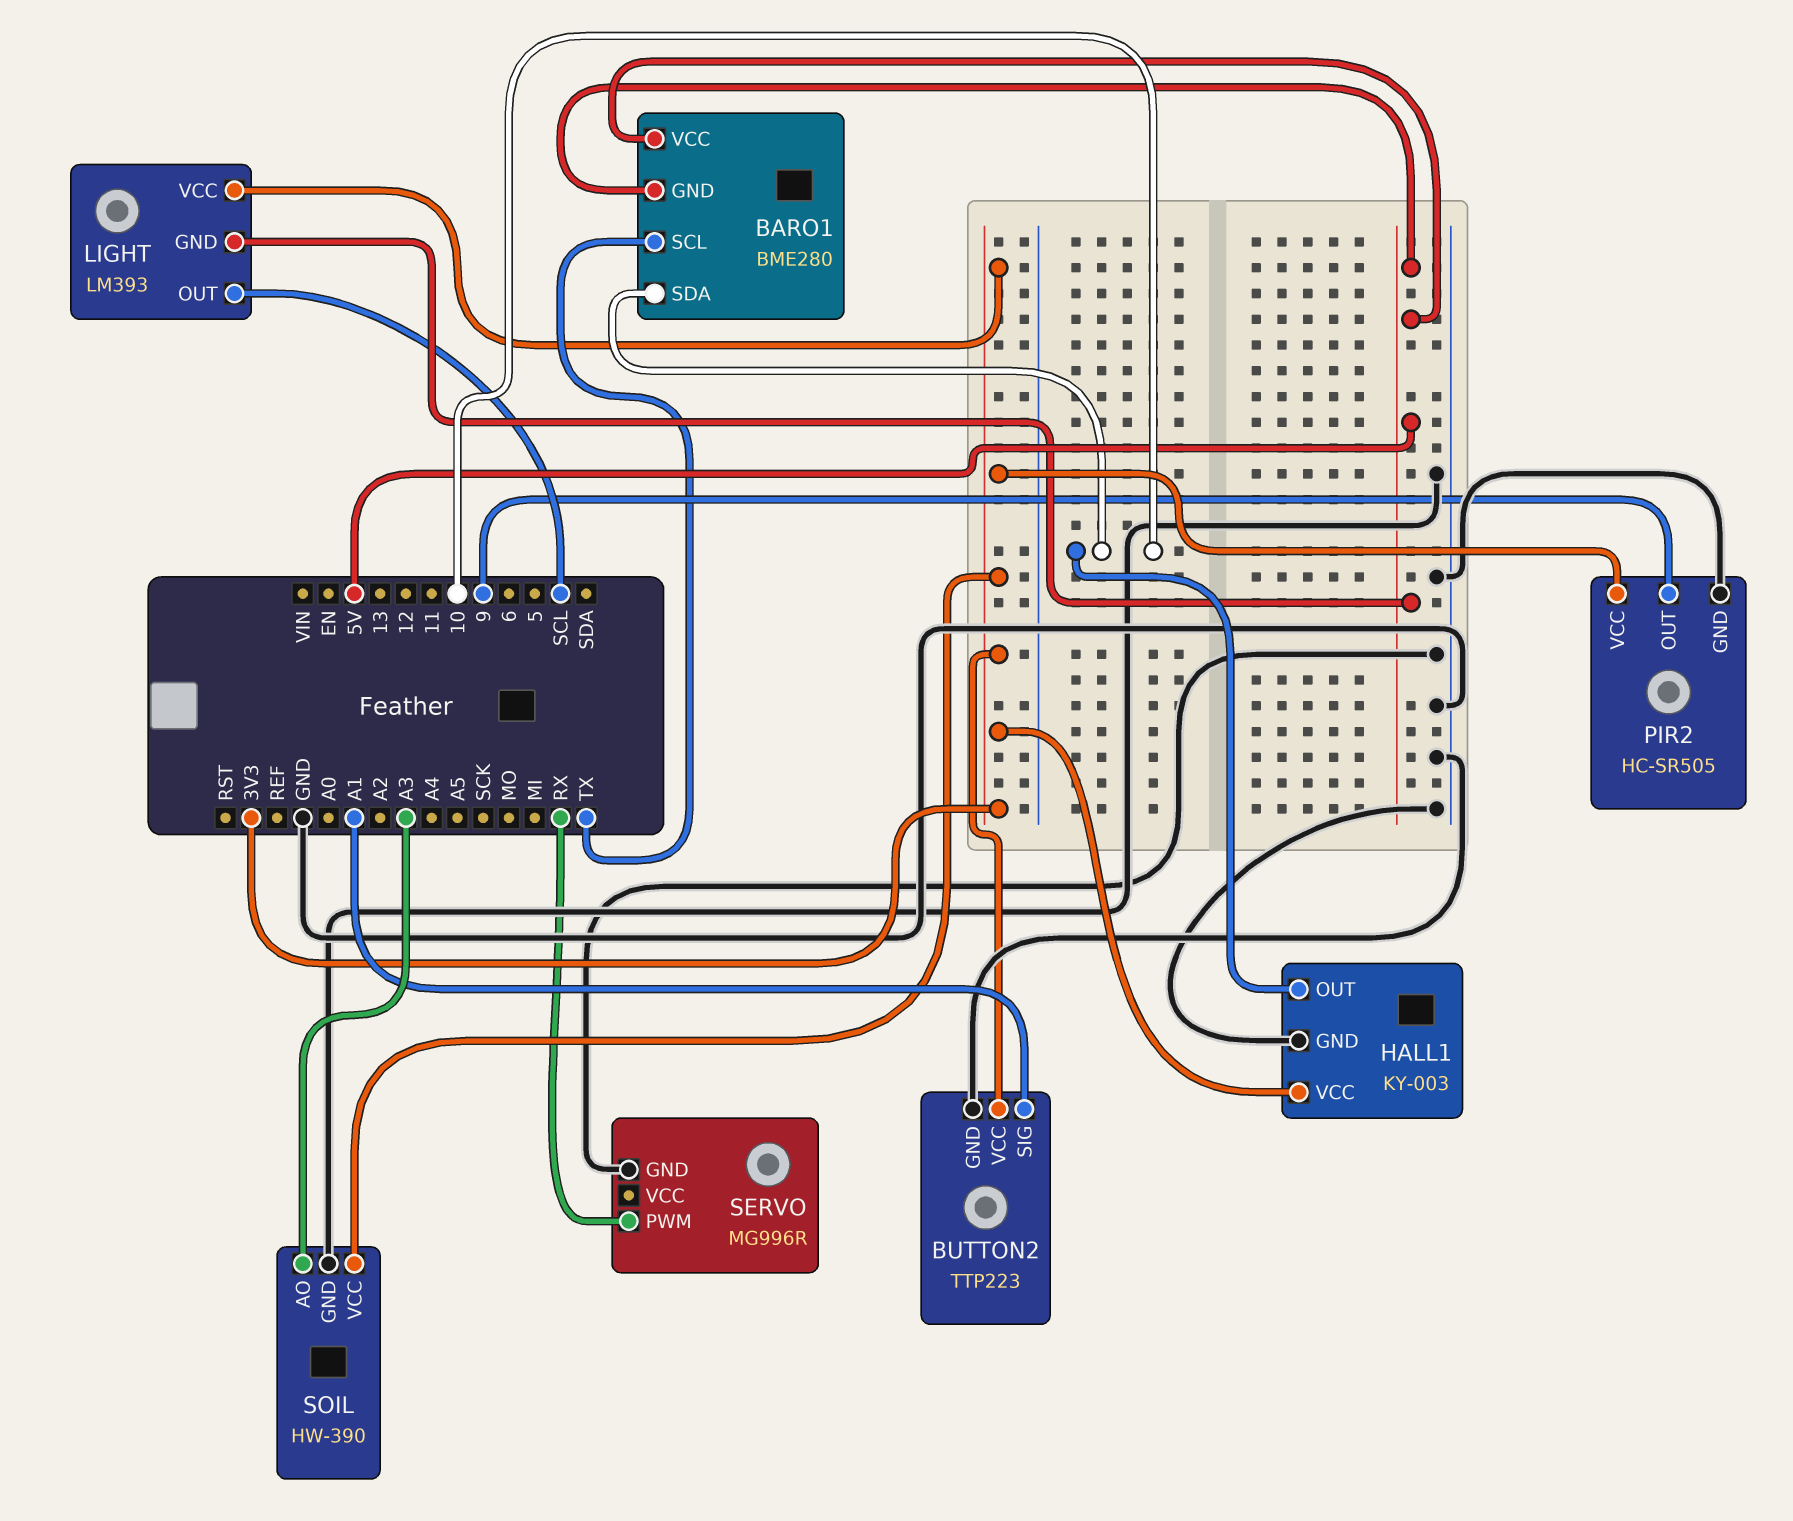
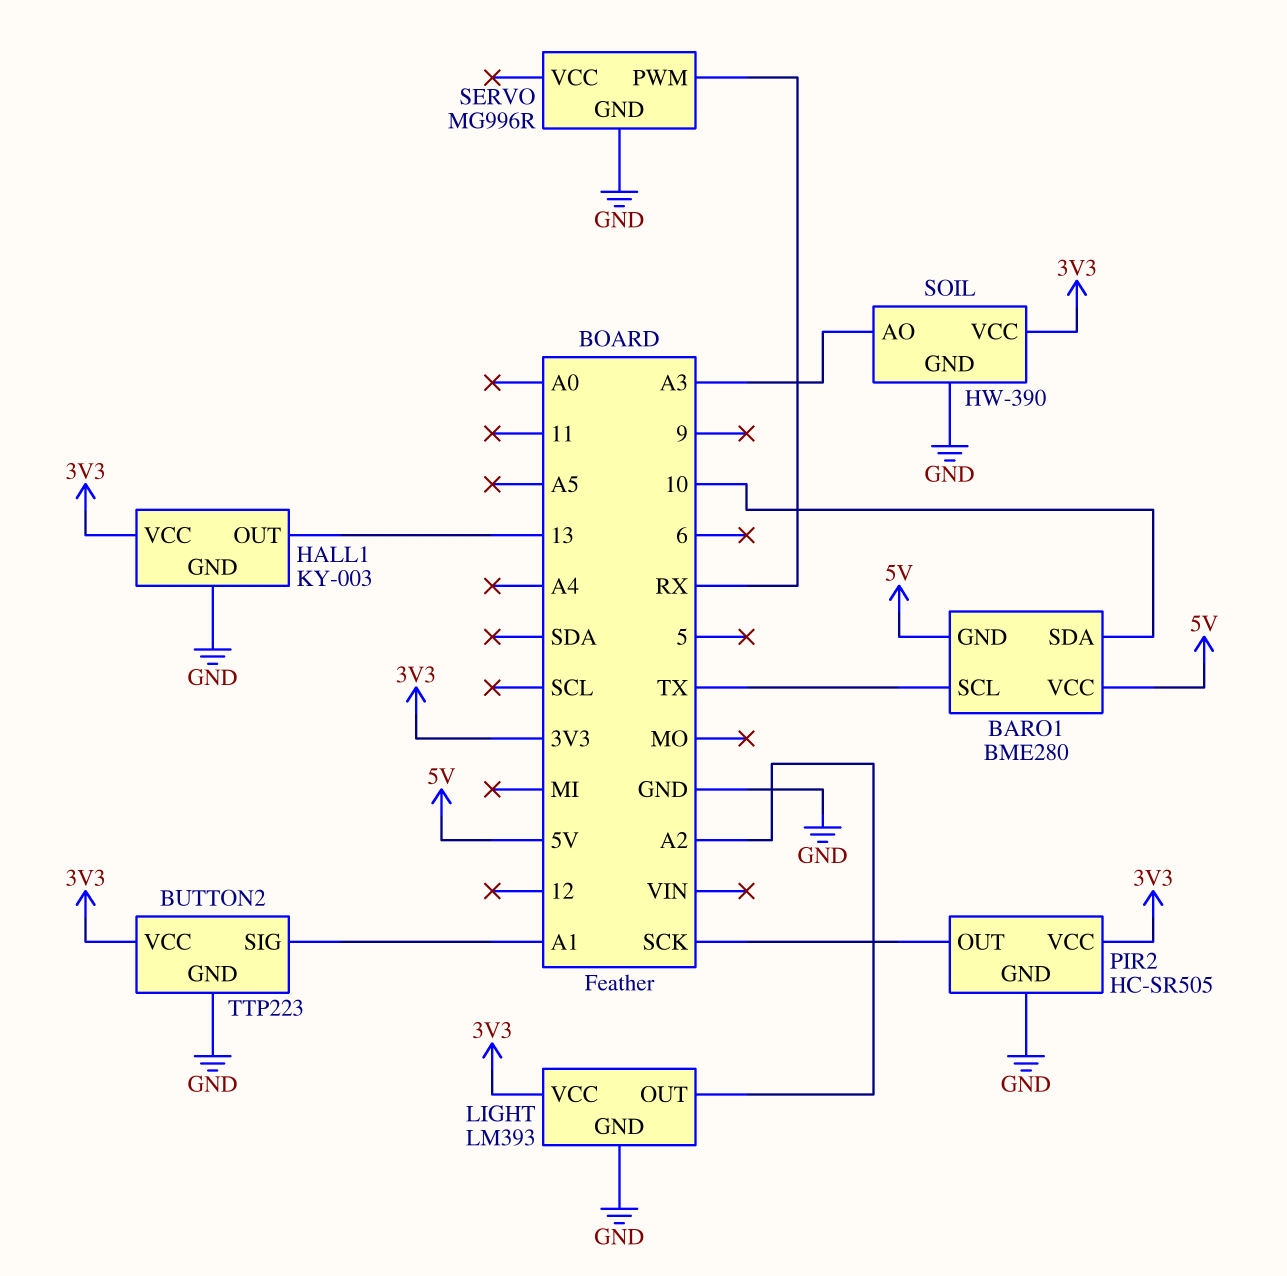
HALL1 pin OUT: 10 -> 13
LIGHT pin GND: 5V -> GND
LIGHT pin OUT: SCL -> A2
PIR2 pin OUT: 9 -> SCK

